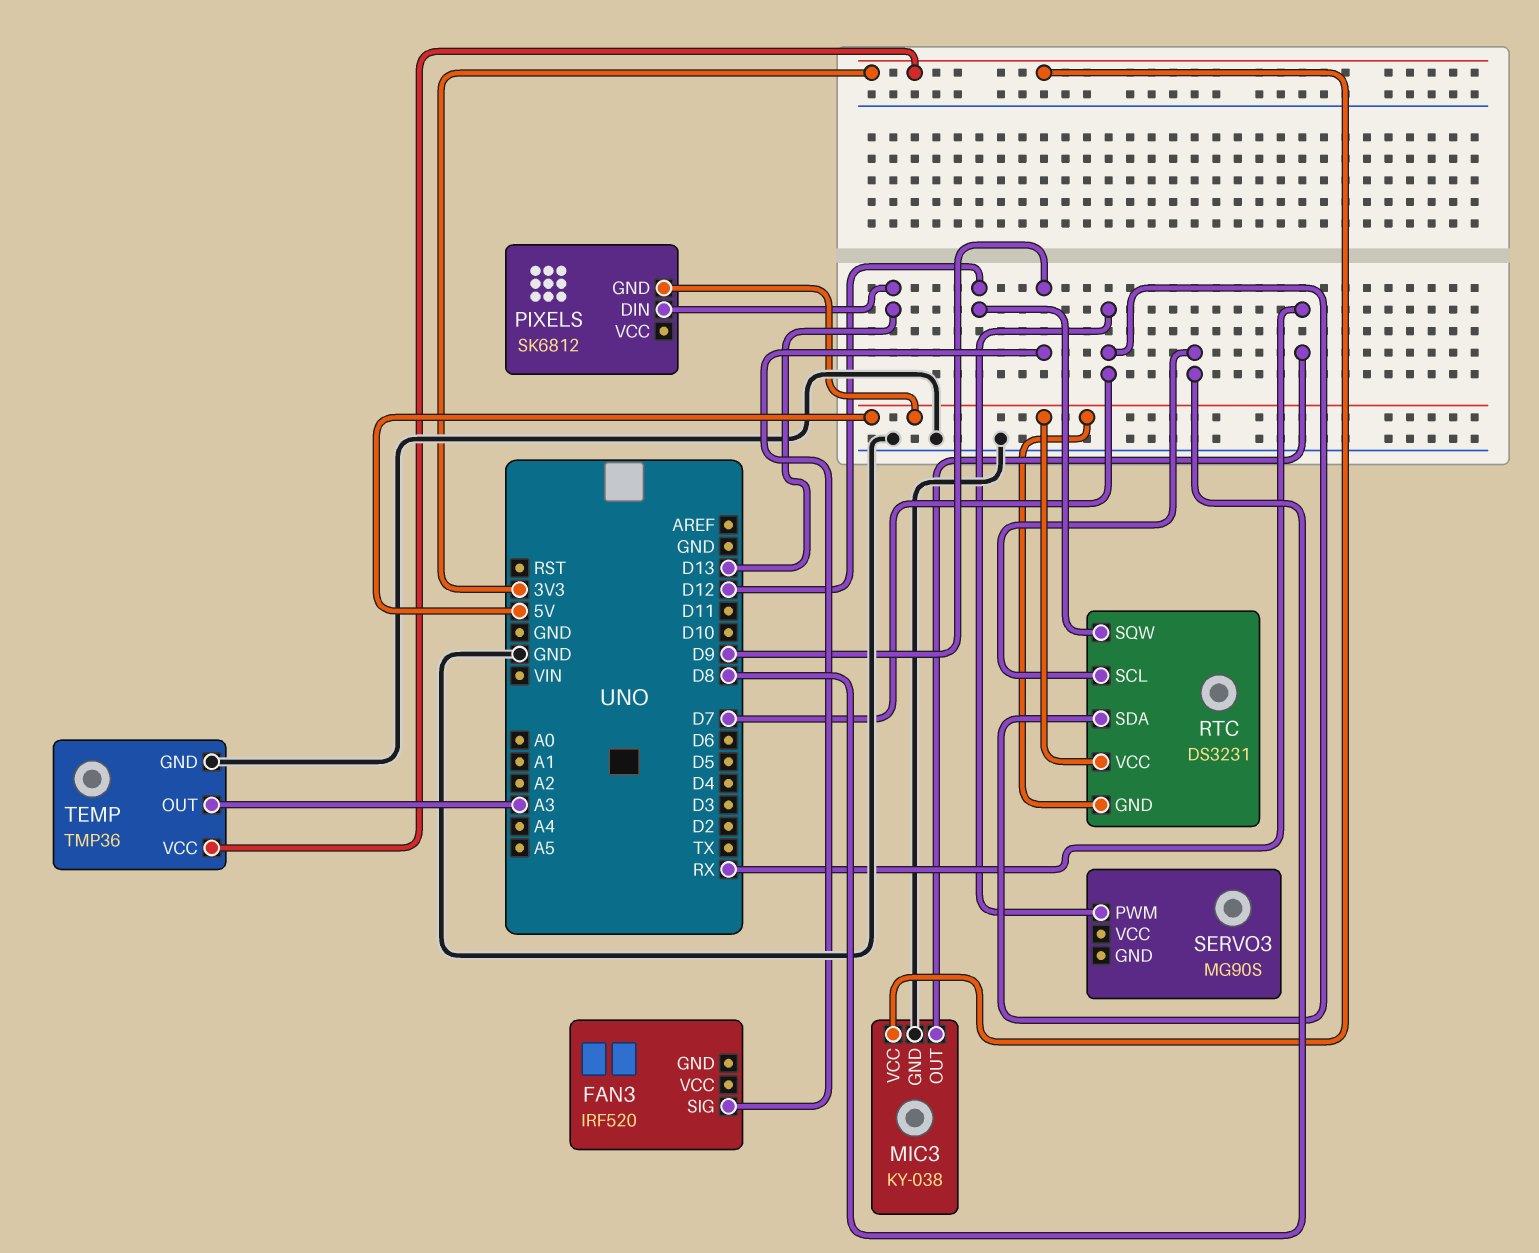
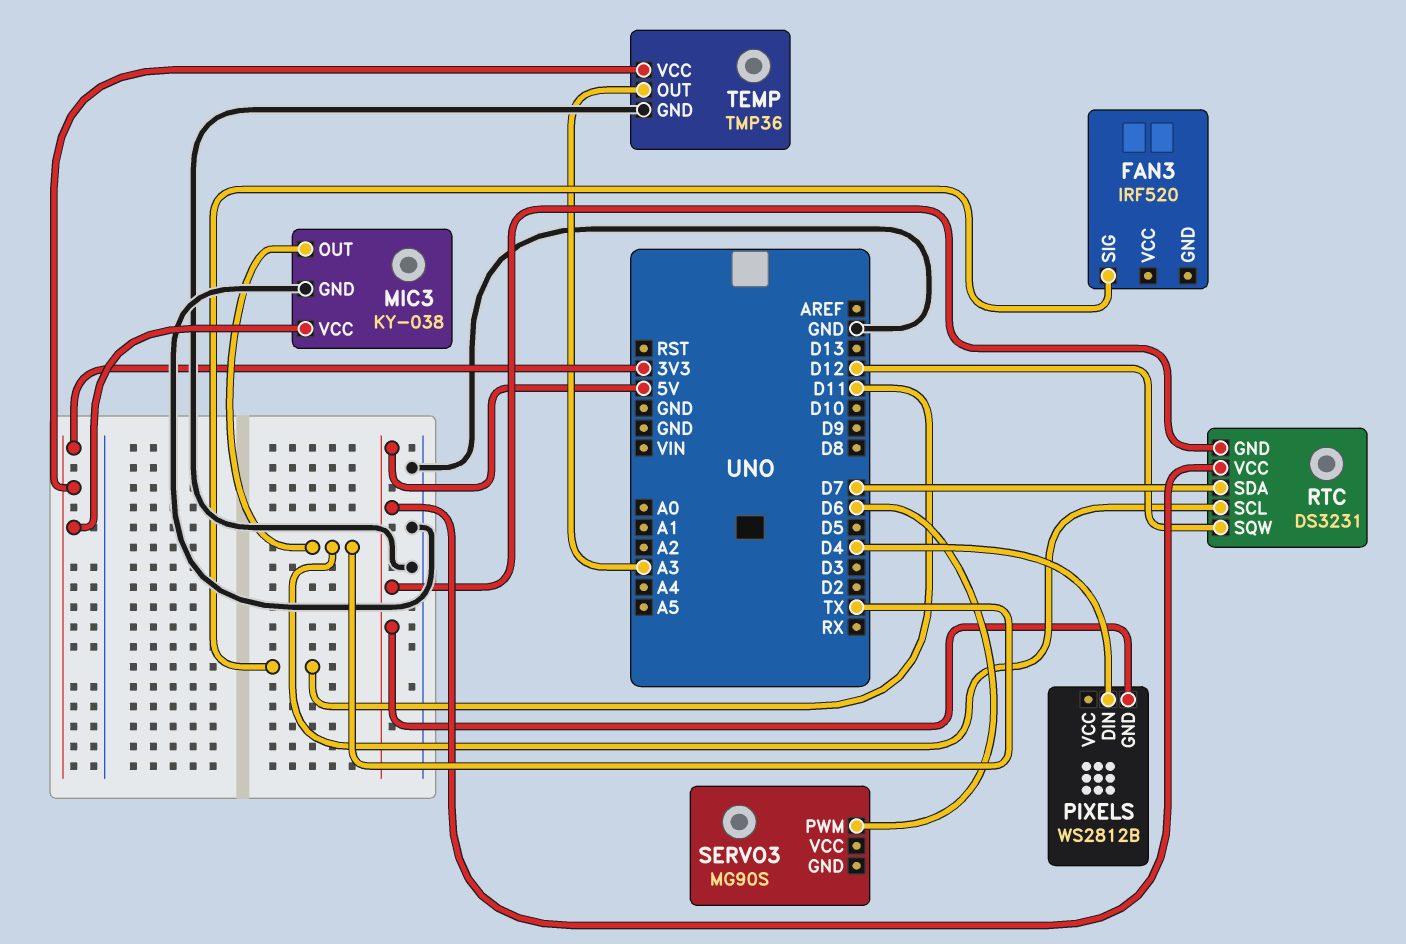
FAN3 pin SIG: D9 -> D11
MIC3 pin OUT: RX -> TX
PIXELS: SK6812 -> WS2812B
PIXELS pin DIN: D13 -> D4
RTC pin SCL: D8 -> TX
SERVO3 pin PWM: D7 -> D6

